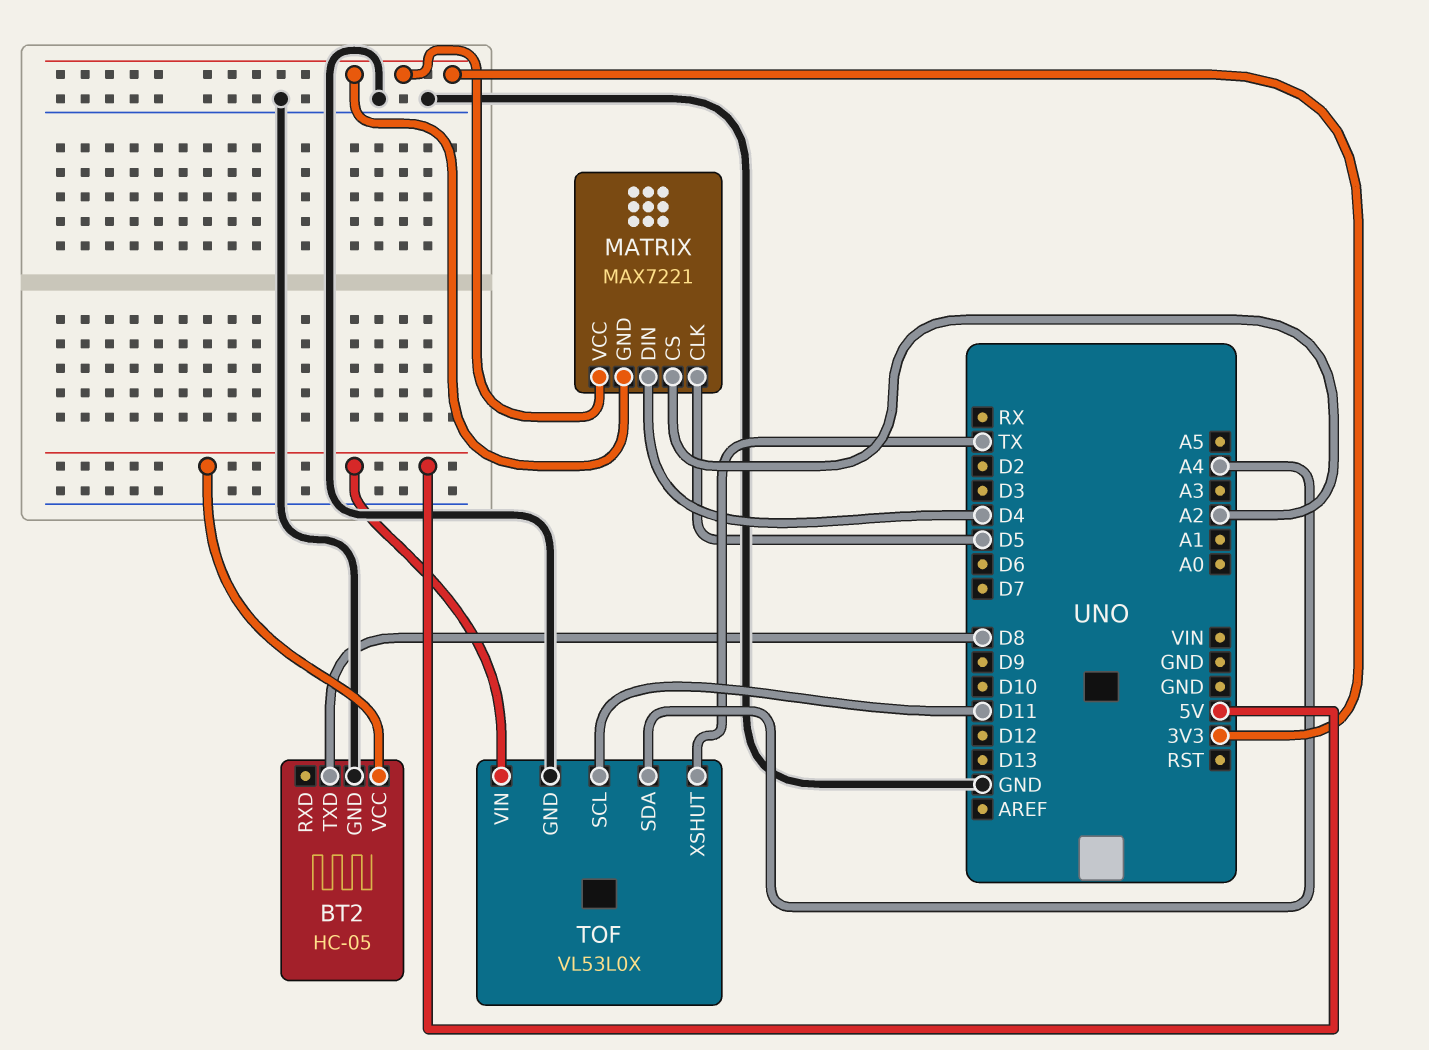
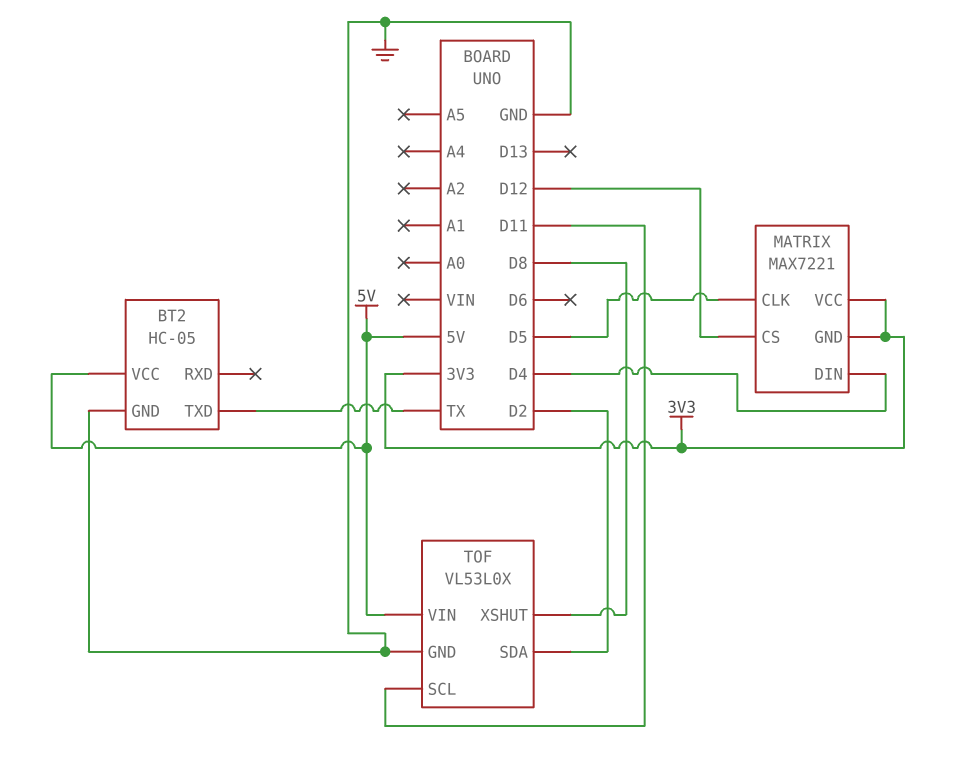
BT2 pin TXD: D8 -> TX
MATRIX pin CS: A2 -> D12
TOF pin SDA: A4 -> D2
TOF pin XSHUT: TX -> D8

